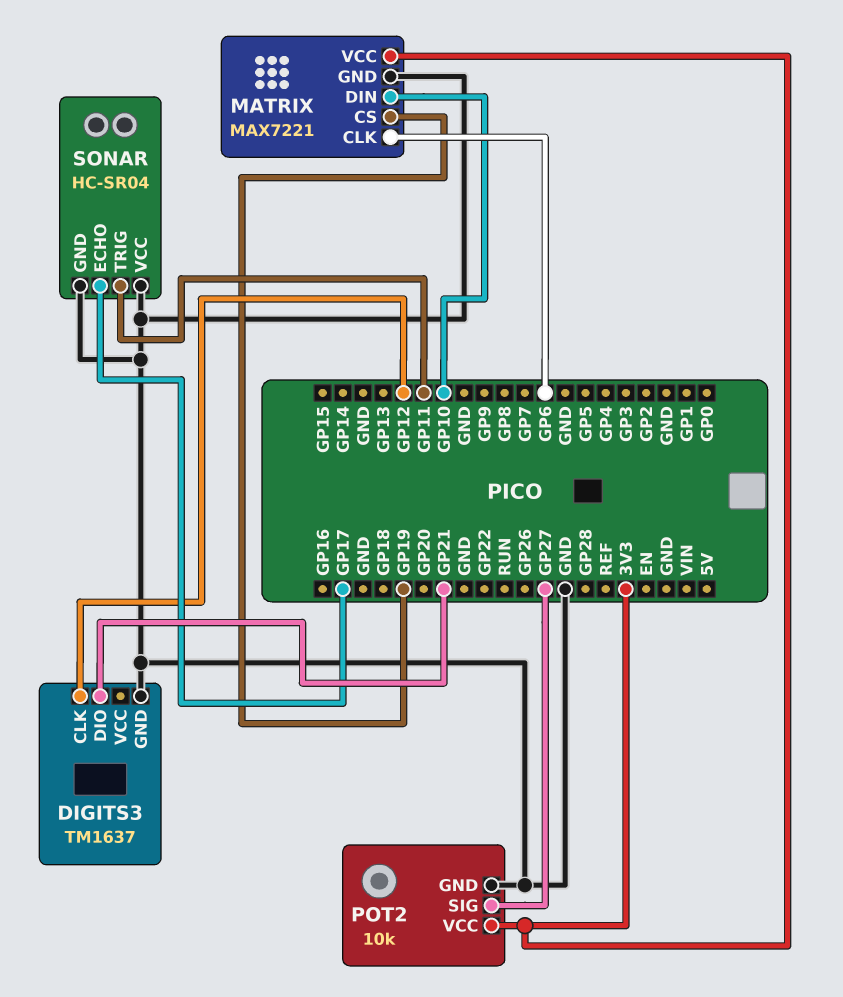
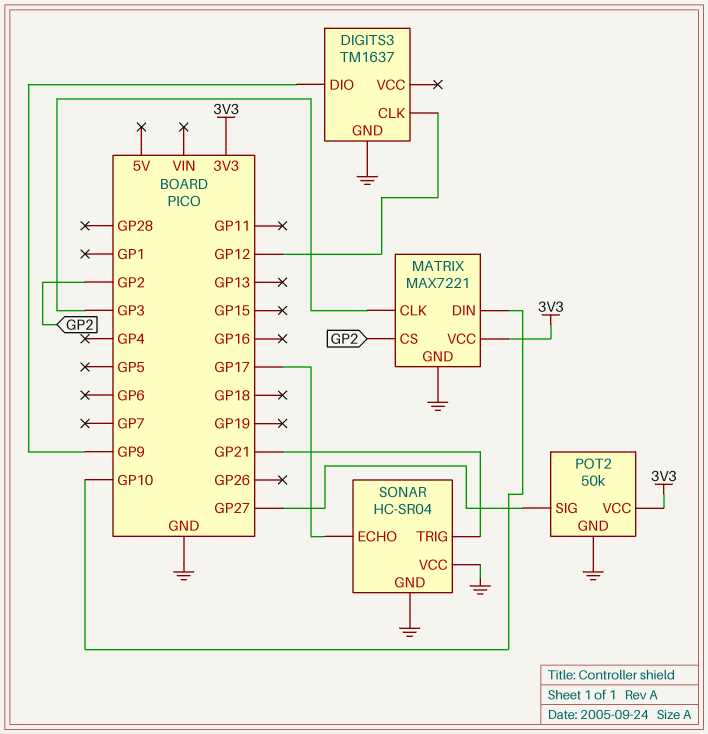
DIGITS3 pin DIO: GP21 -> GP9
MATRIX pin CLK: GP6 -> GP3
MATRIX pin CS: GP19 -> GP2
POT2: 10k -> 50k
SONAR pin TRIG: GP11 -> GP21

